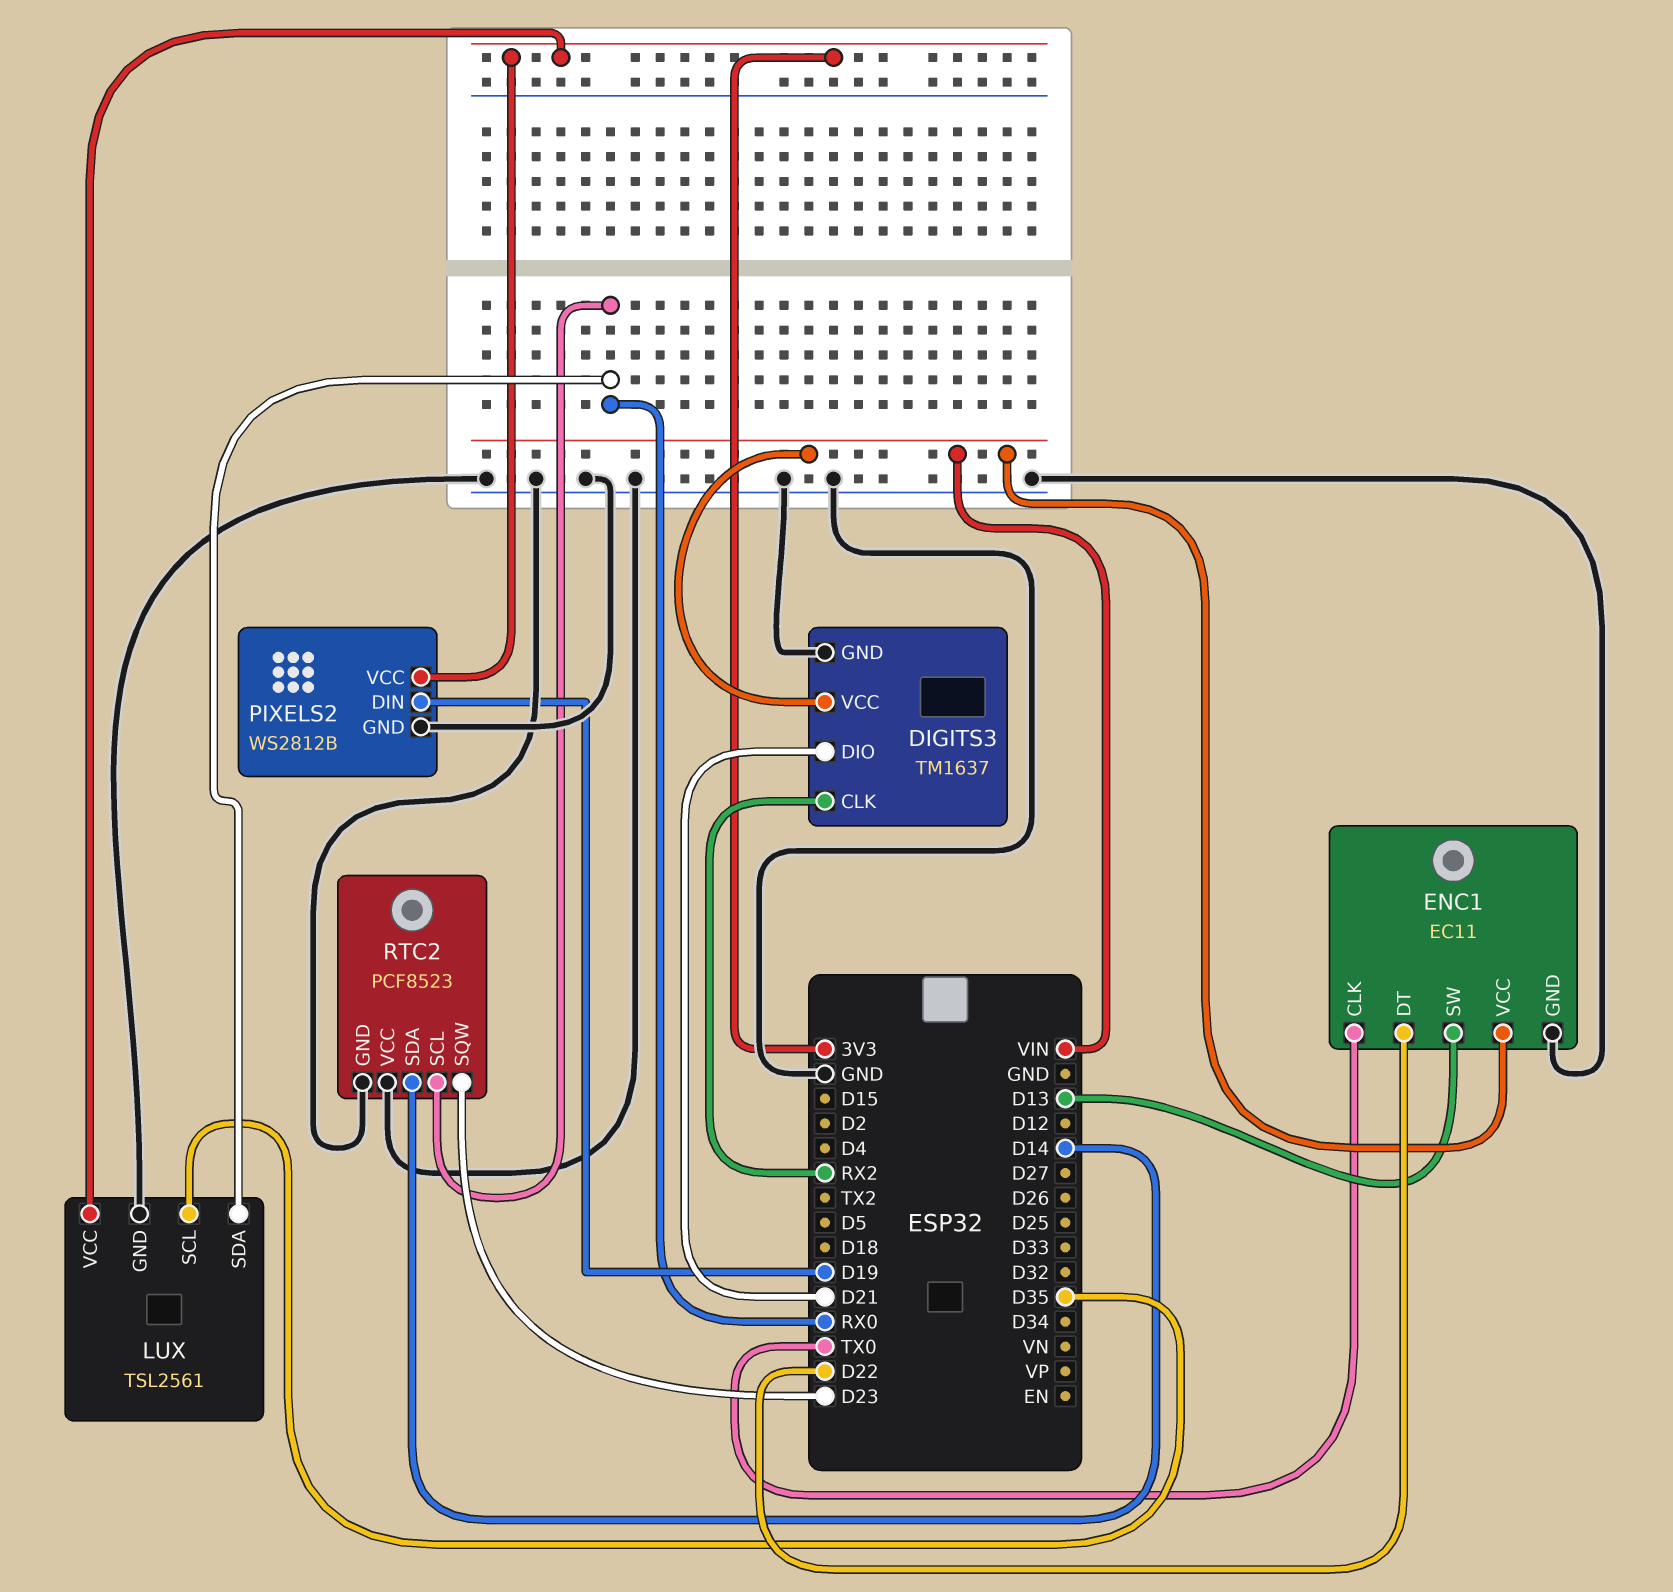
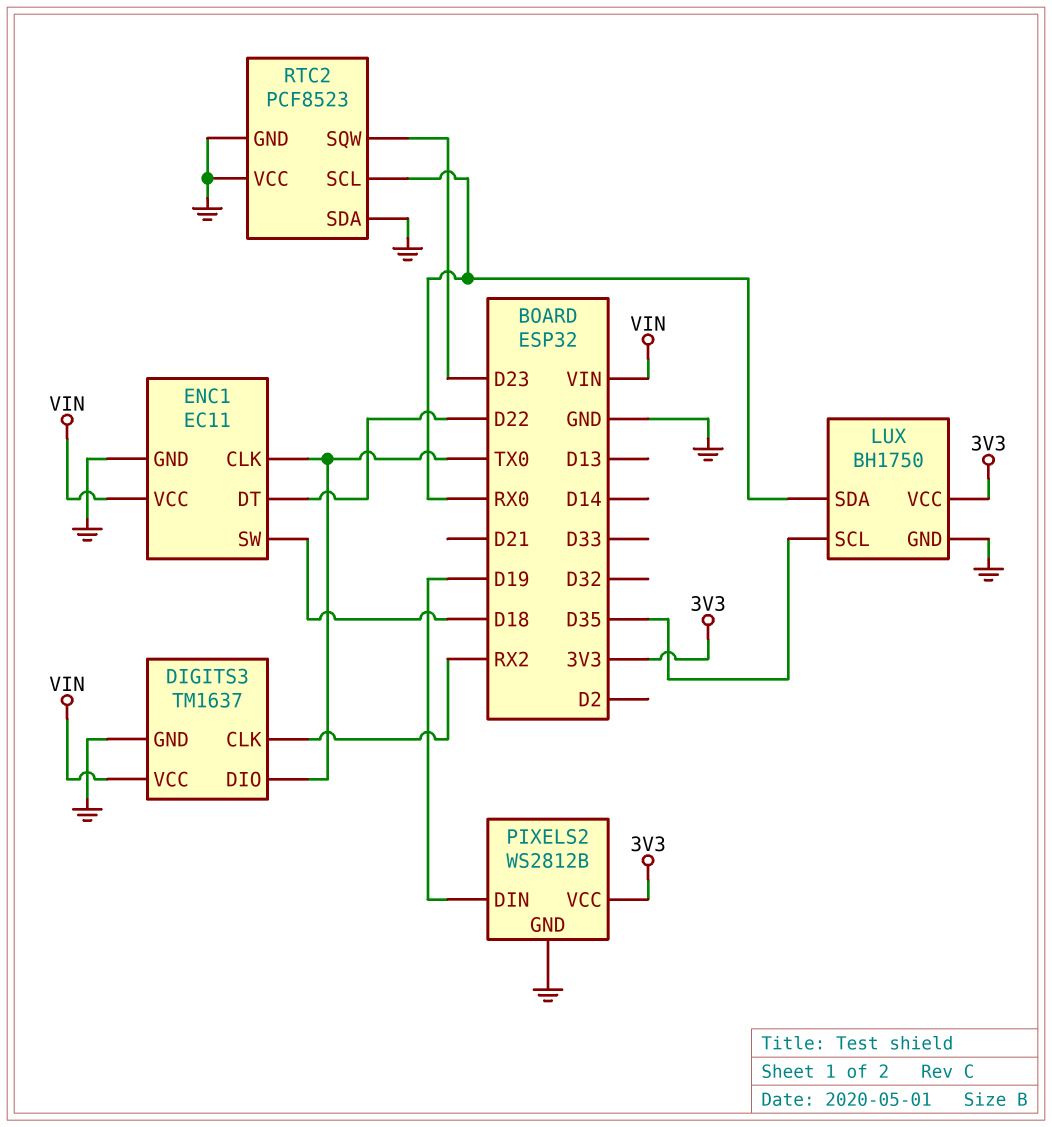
DIGITS3 pin DIO: D21 -> TX0
ENC1 pin SW: D13 -> D18
LUX: TSL2561 -> BH1750
RTC2 pin SDA: D14 -> GND

